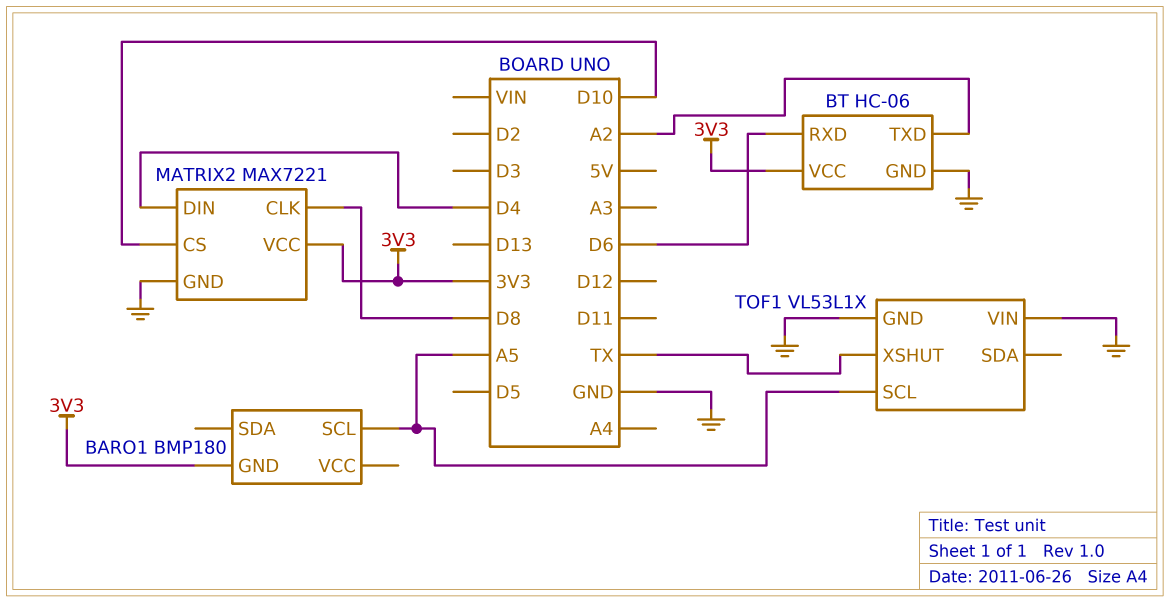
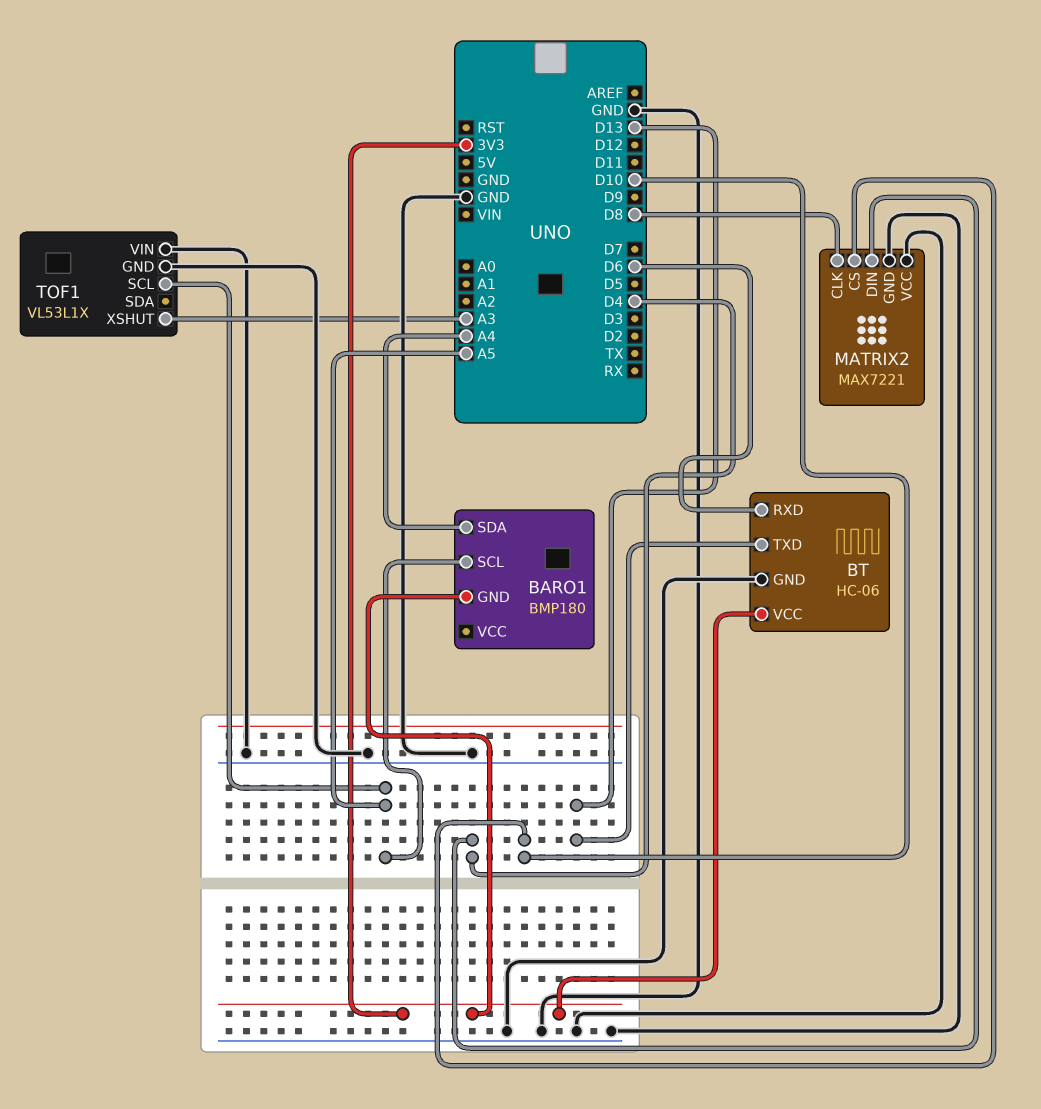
BARO1 pin SDA: none -> A4
BT pin TXD: A2 -> D13
MATRIX2 pin VCC: 3V3 -> GND
TOF1 pin XSHUT: TX -> A3

